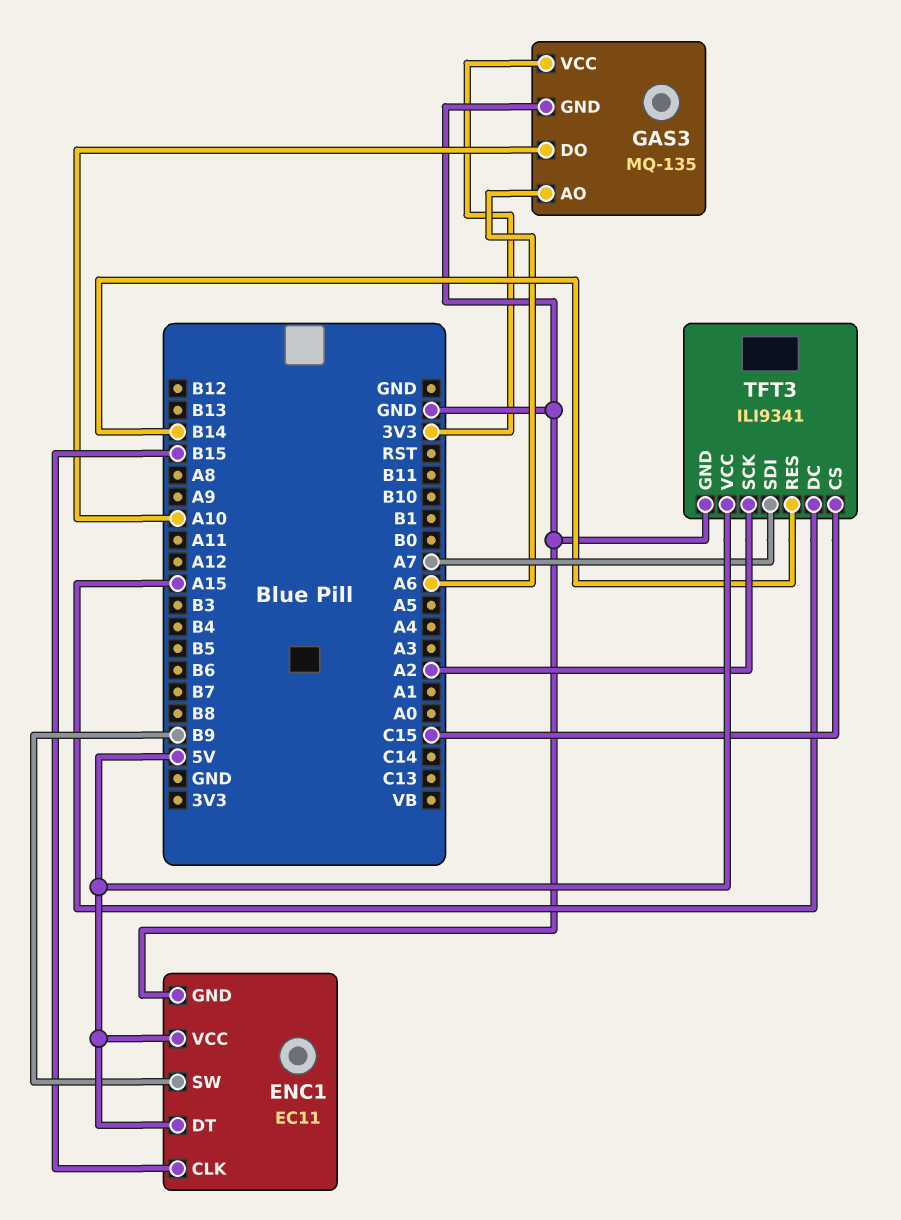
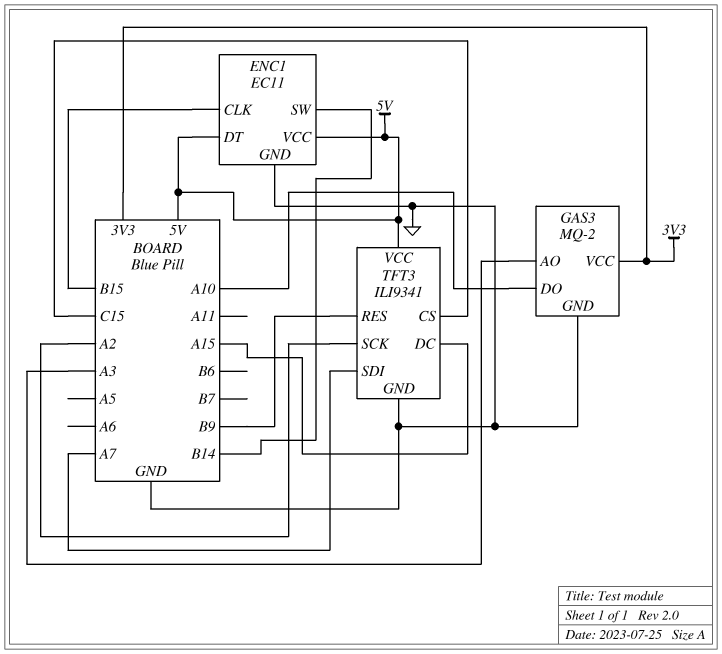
ENC1 pin SW: B9 -> B14
GAS3: MQ-135 -> MQ-2
GAS3 pin AO: A6 -> A3
TFT3 pin RES: B14 -> B9

